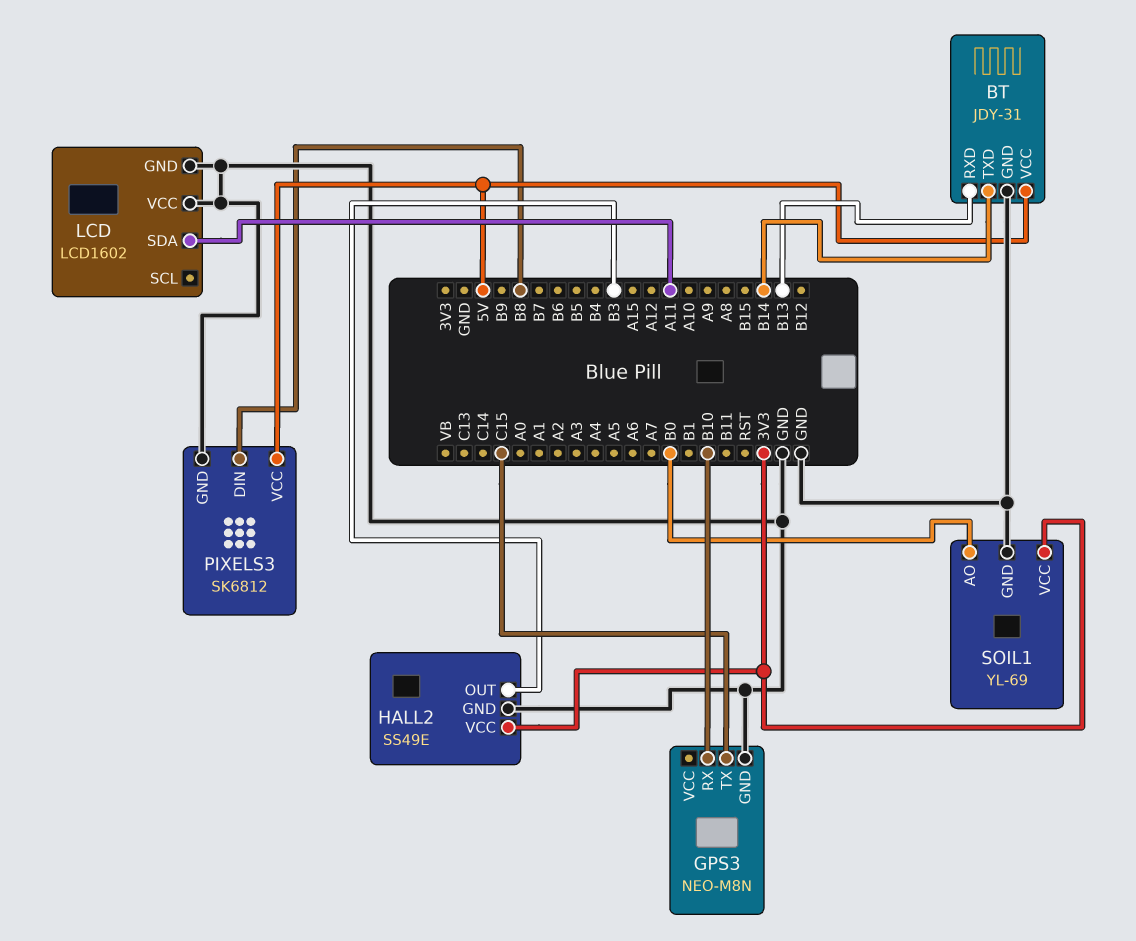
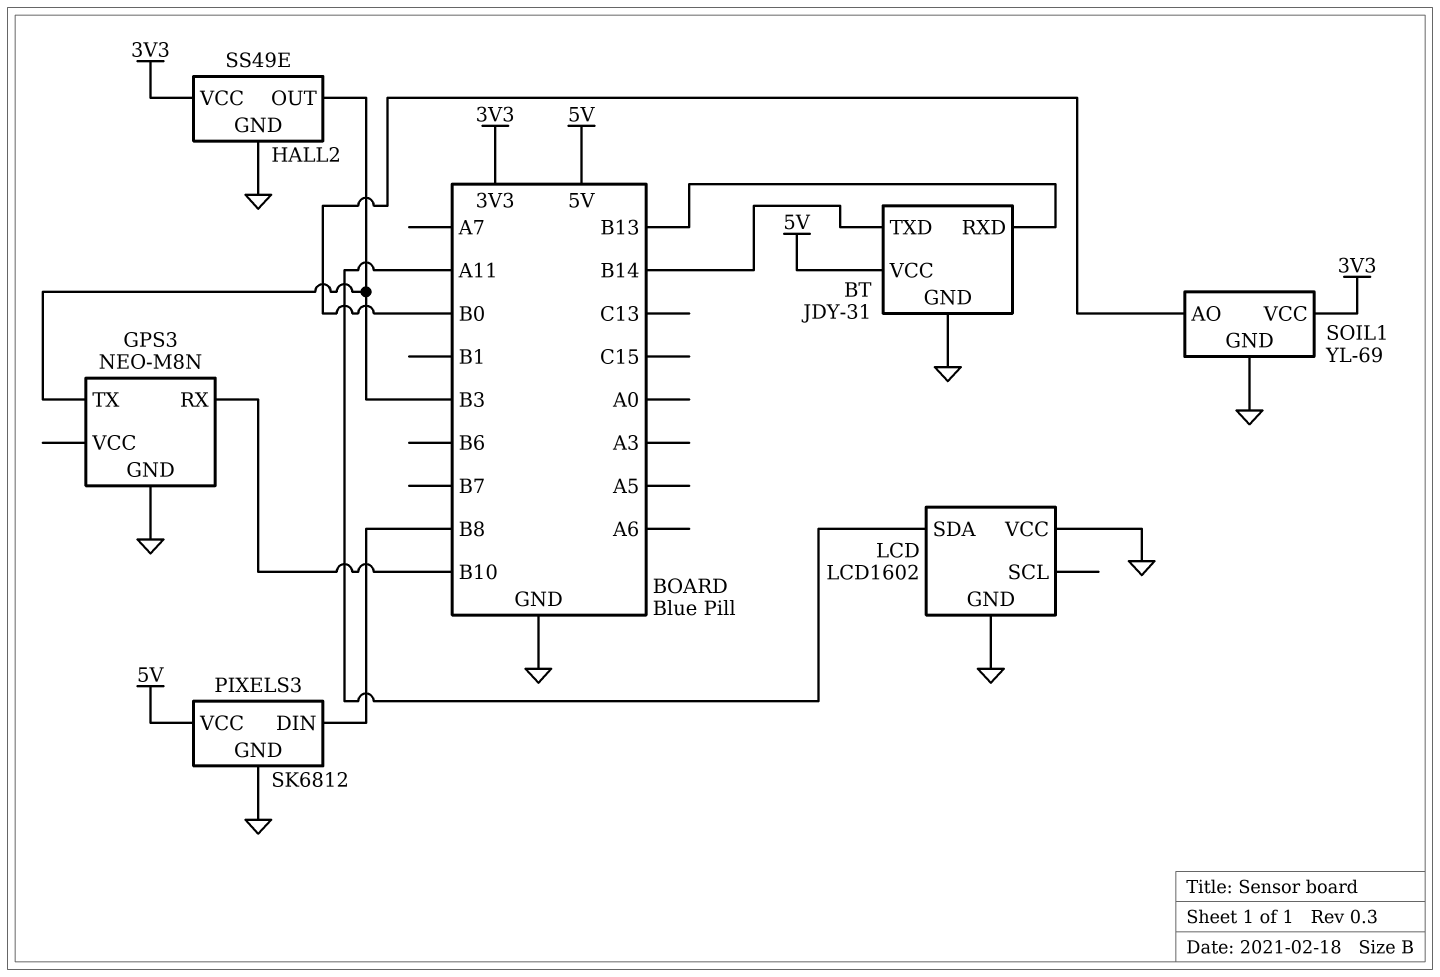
GPS3 pin TX: C15 -> B3

